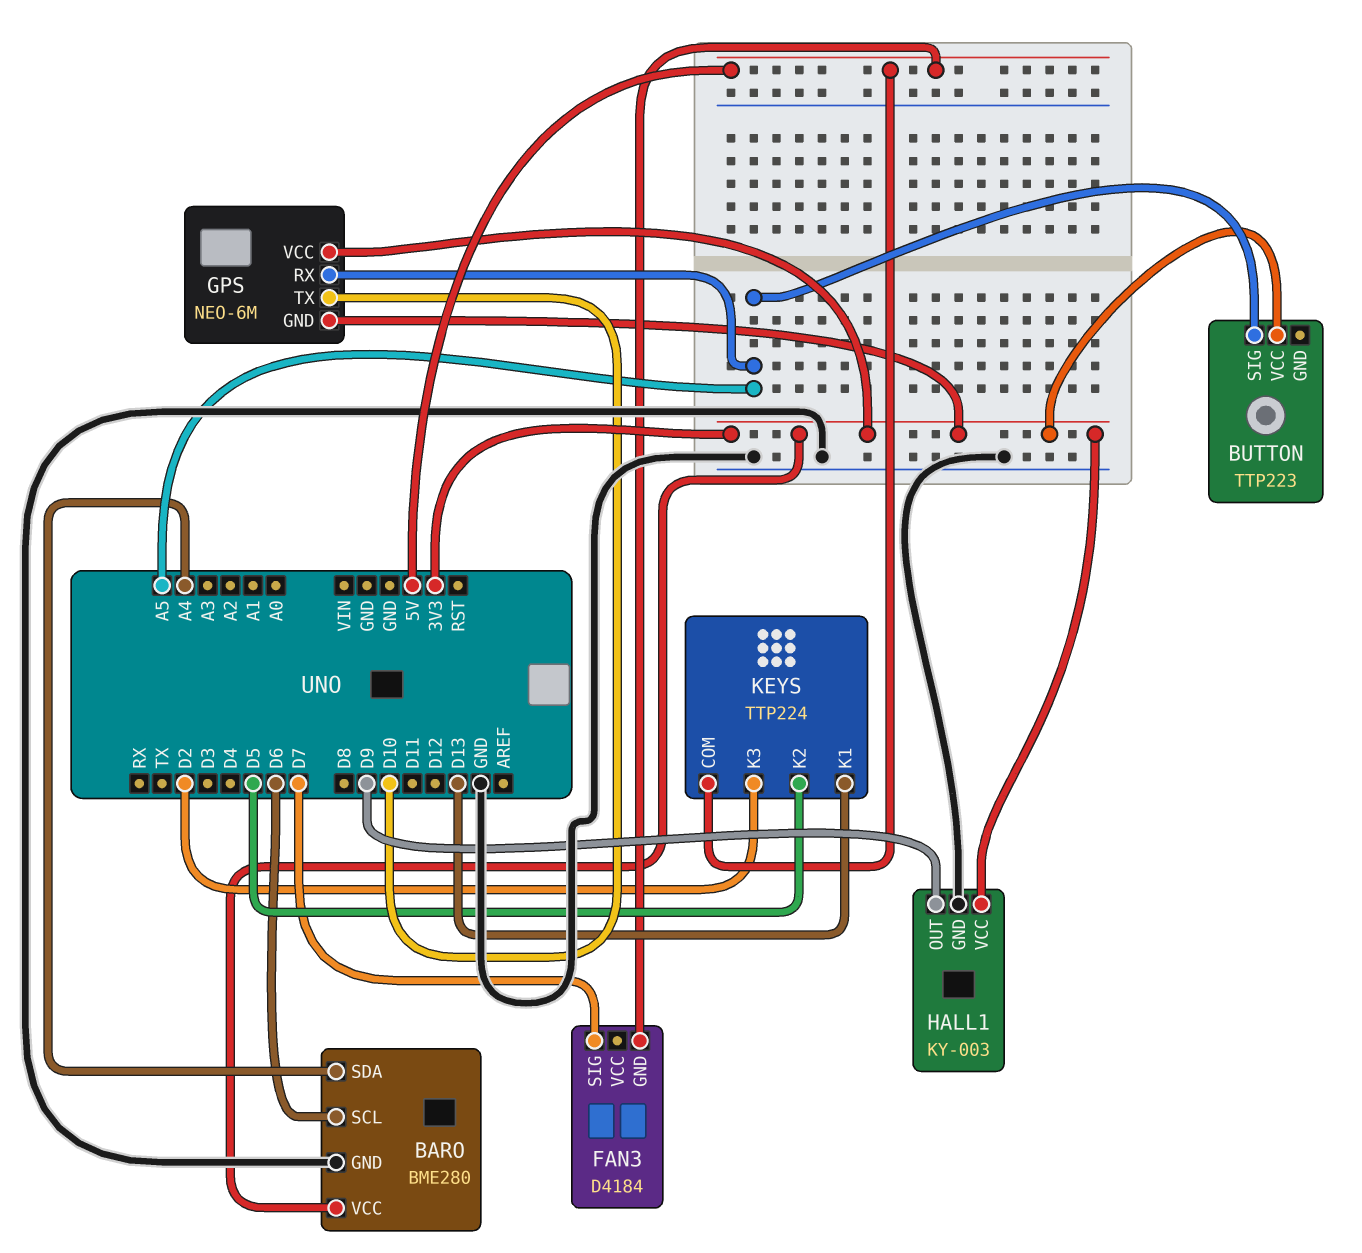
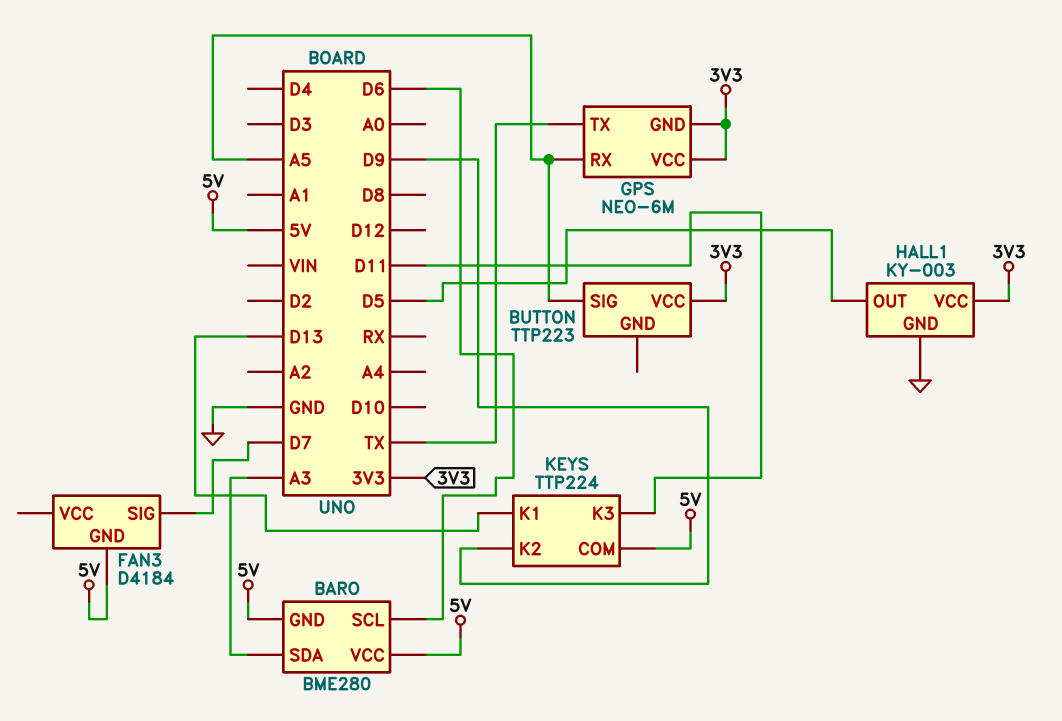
BARO pin GND: GND -> 5V
BARO pin SDA: A4 -> A3
BARO pin VCC: 3V3 -> 5V
GPS pin TX: D10 -> TX
HALL1 pin OUT: D9 -> D5
KEYS pin K2: D5 -> D9
KEYS pin K3: D2 -> D11

